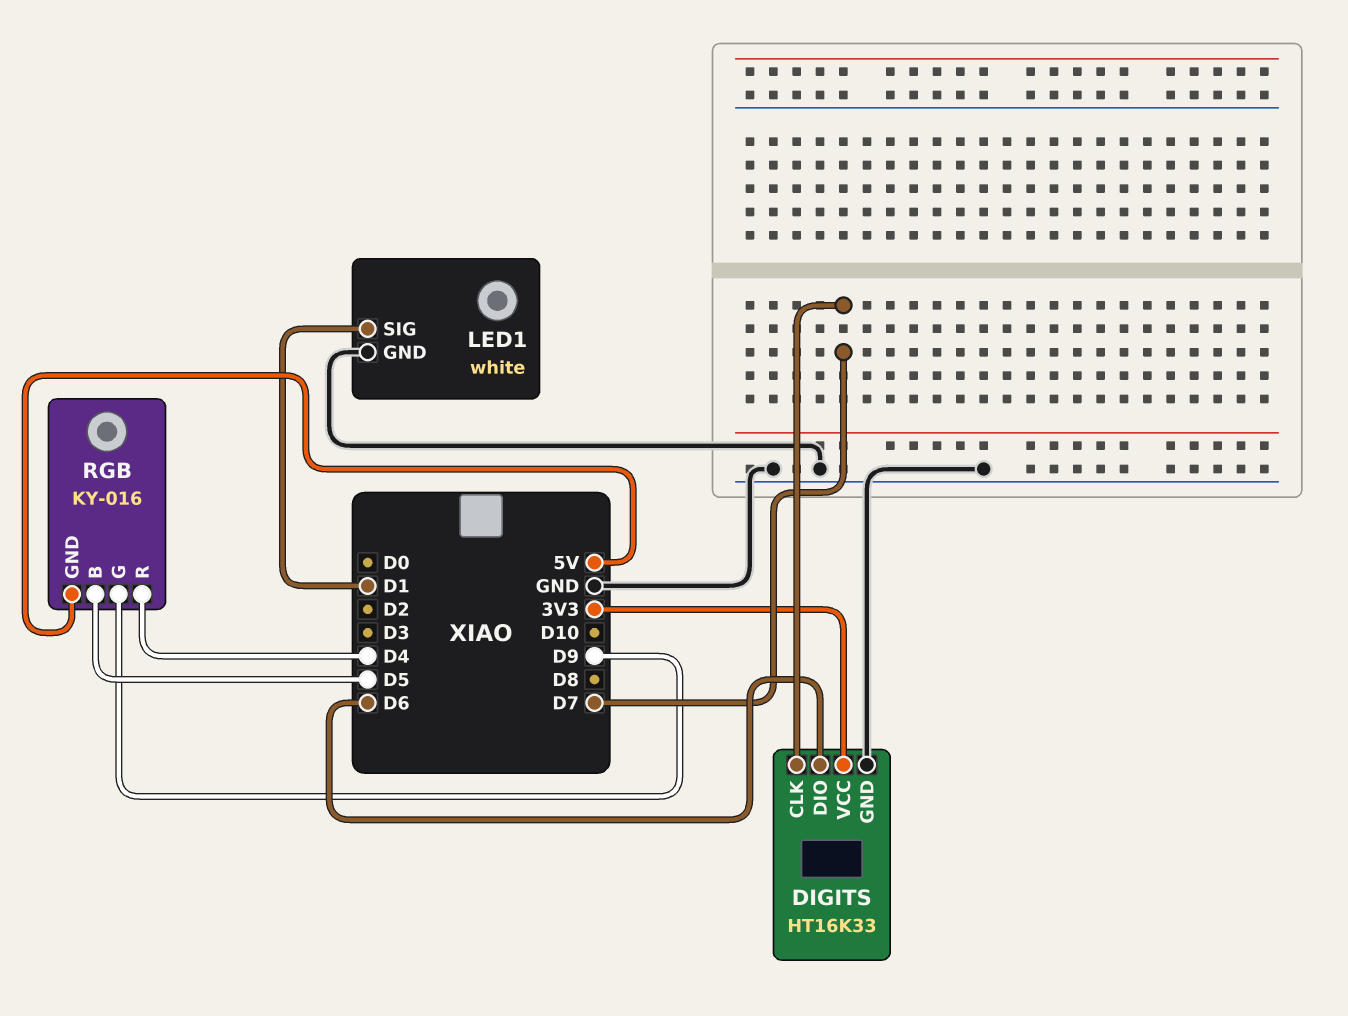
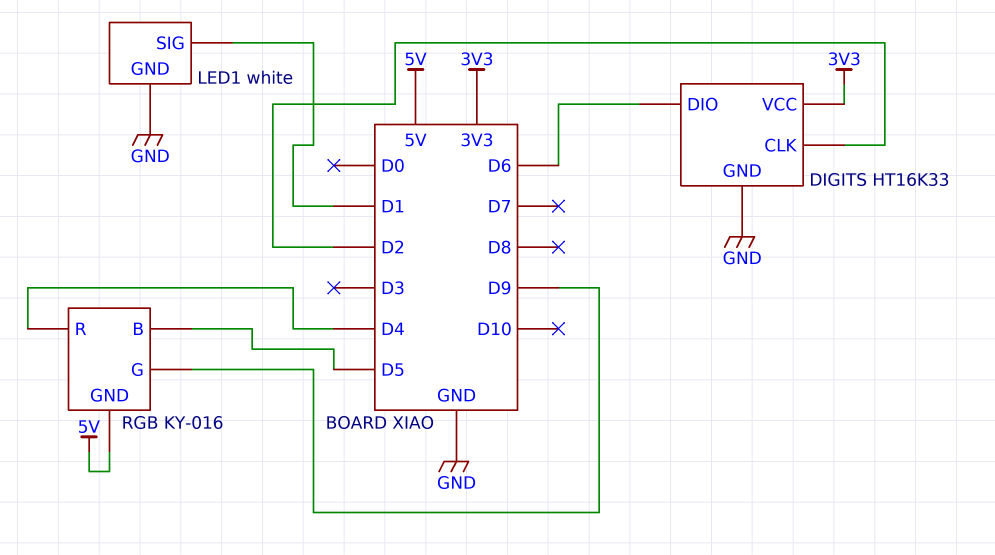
DIGITS pin CLK: D7 -> D2

